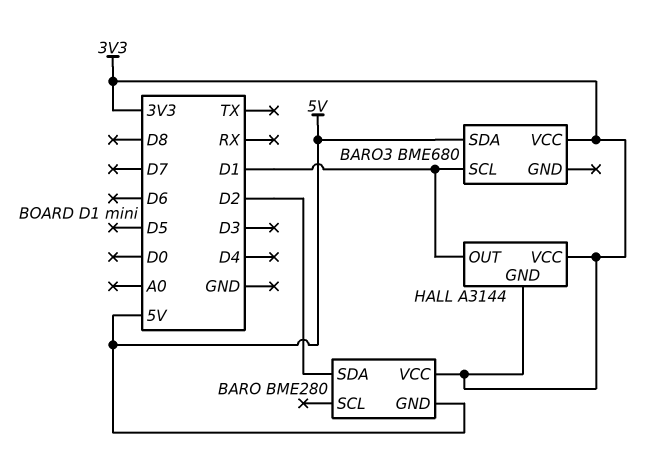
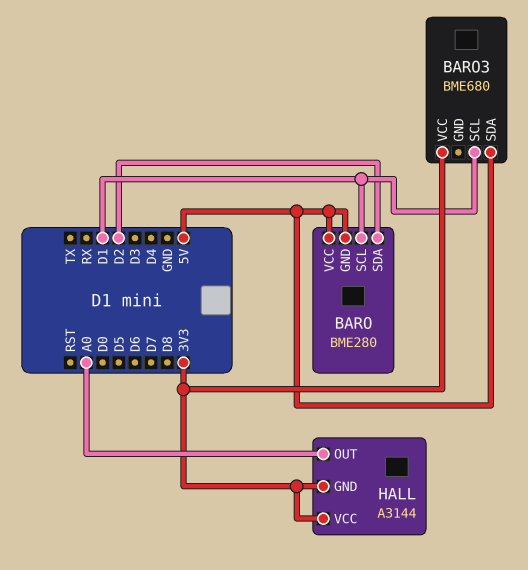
BARO pin SCL: none -> D1
BARO pin VCC: 3V3 -> 5V
HALL pin OUT: D1 -> A0

